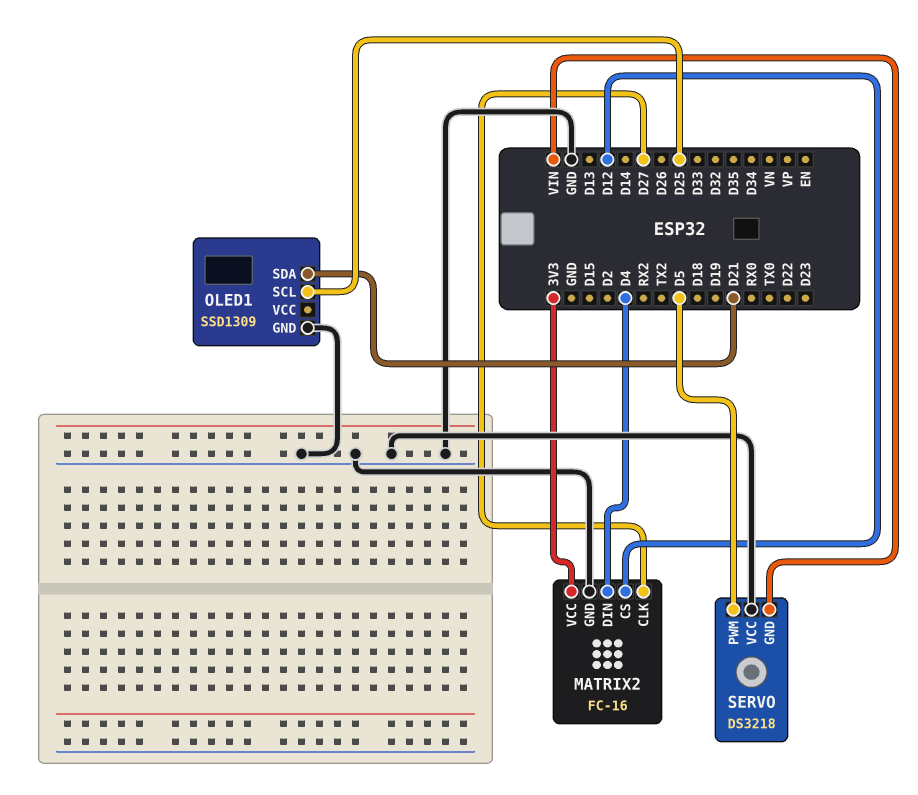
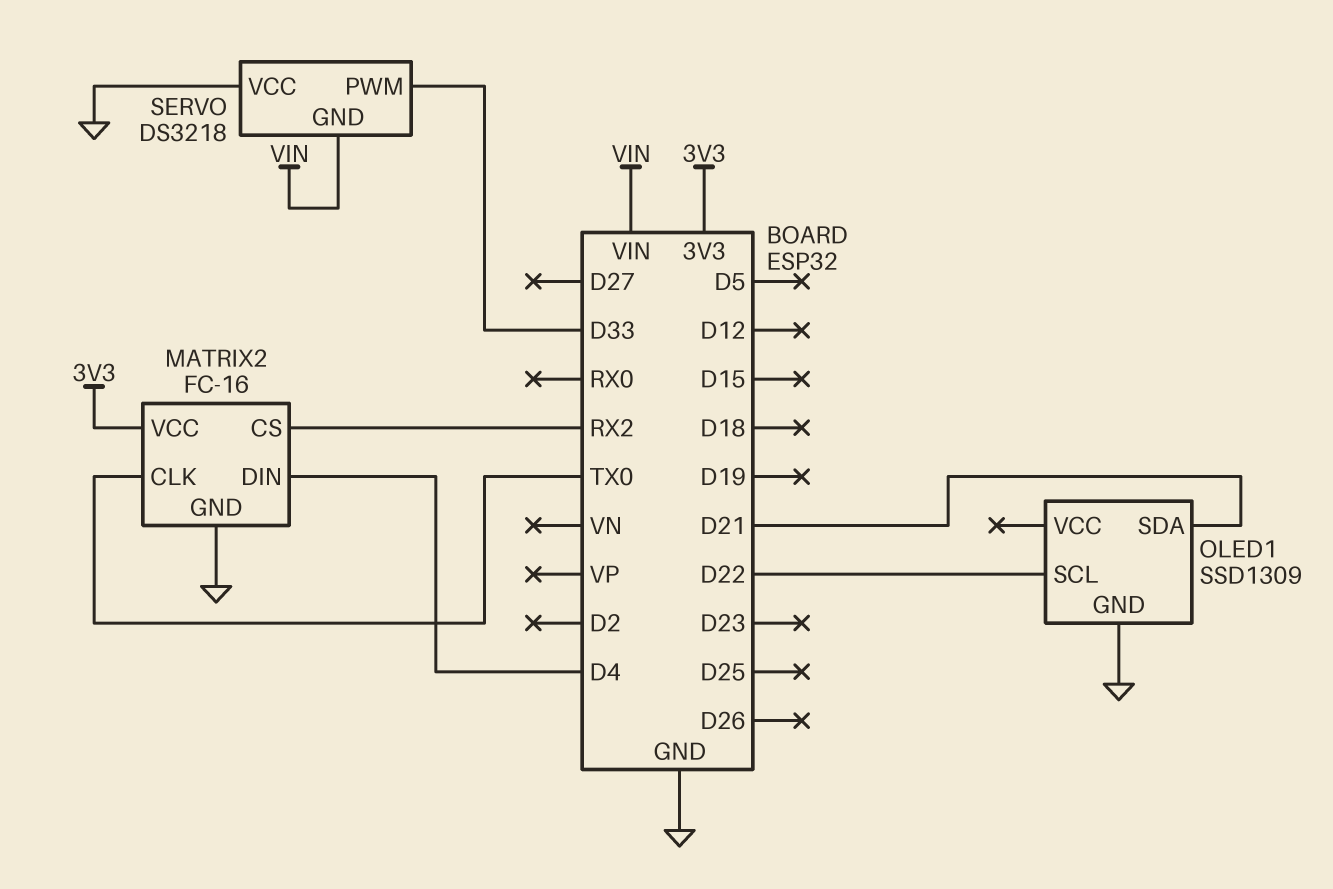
MATRIX2 pin CLK: D27 -> TX0
MATRIX2 pin CS: D12 -> RX2
OLED1 pin SCL: D25 -> D22
SERVO pin PWM: D5 -> D33

